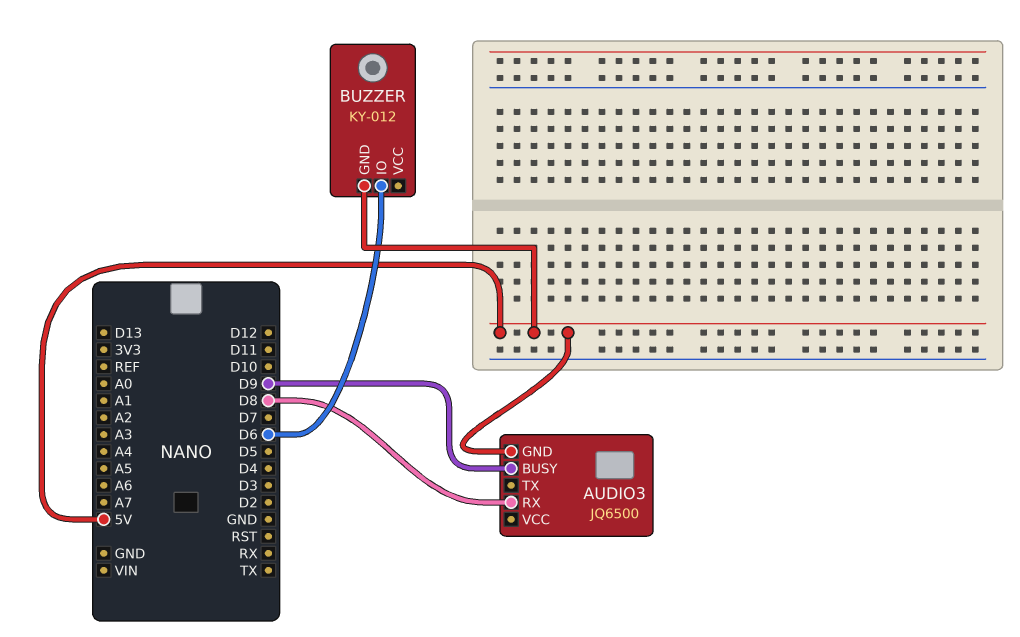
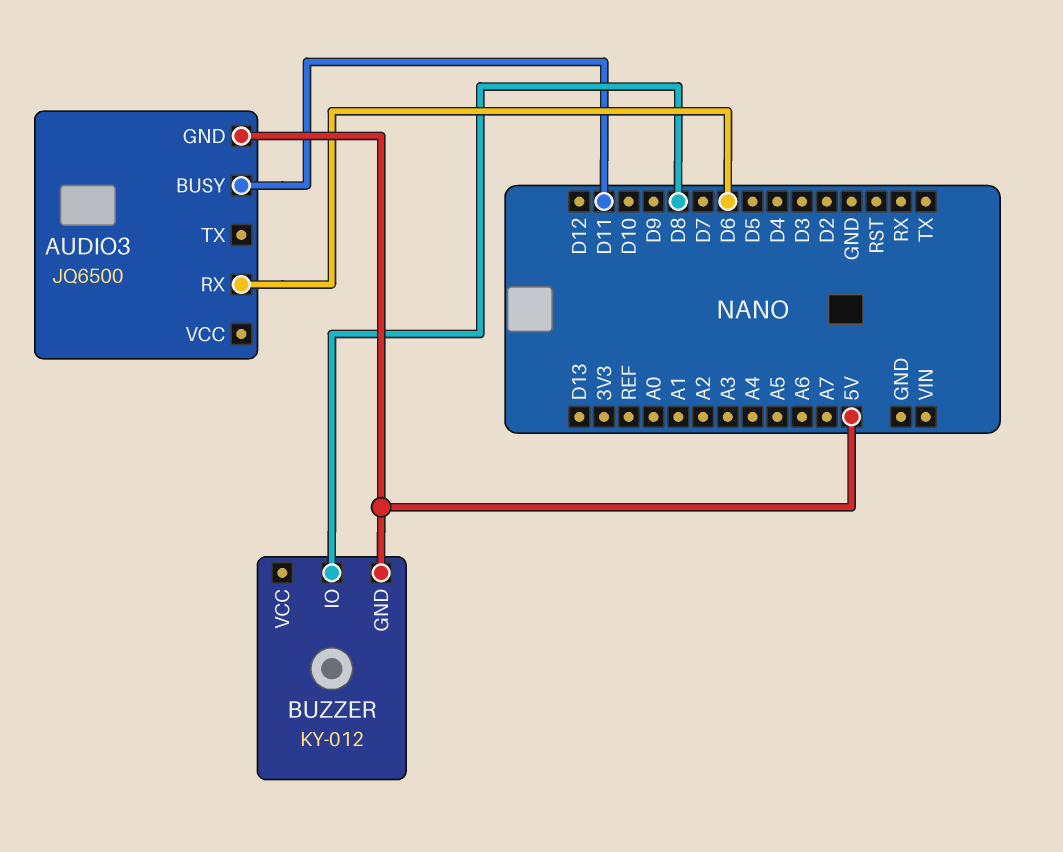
AUDIO3 pin BUSY: D9 -> D11
AUDIO3 pin RX: D8 -> D6
BUZZER pin IO: D6 -> D8

